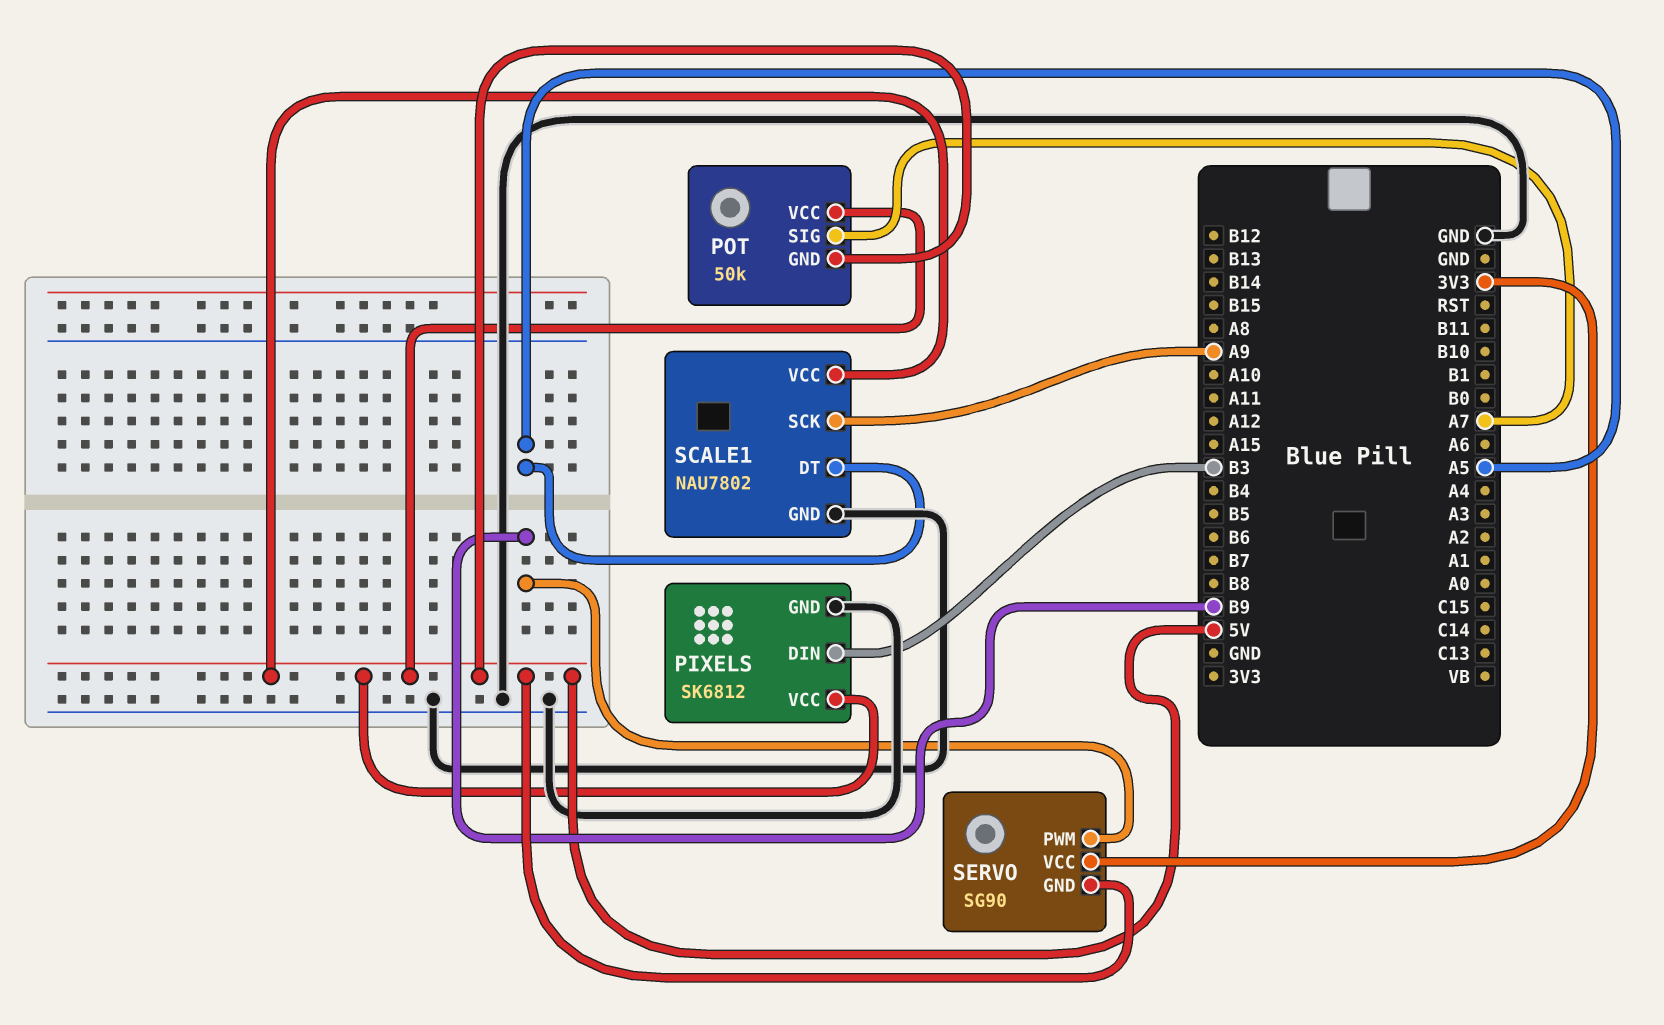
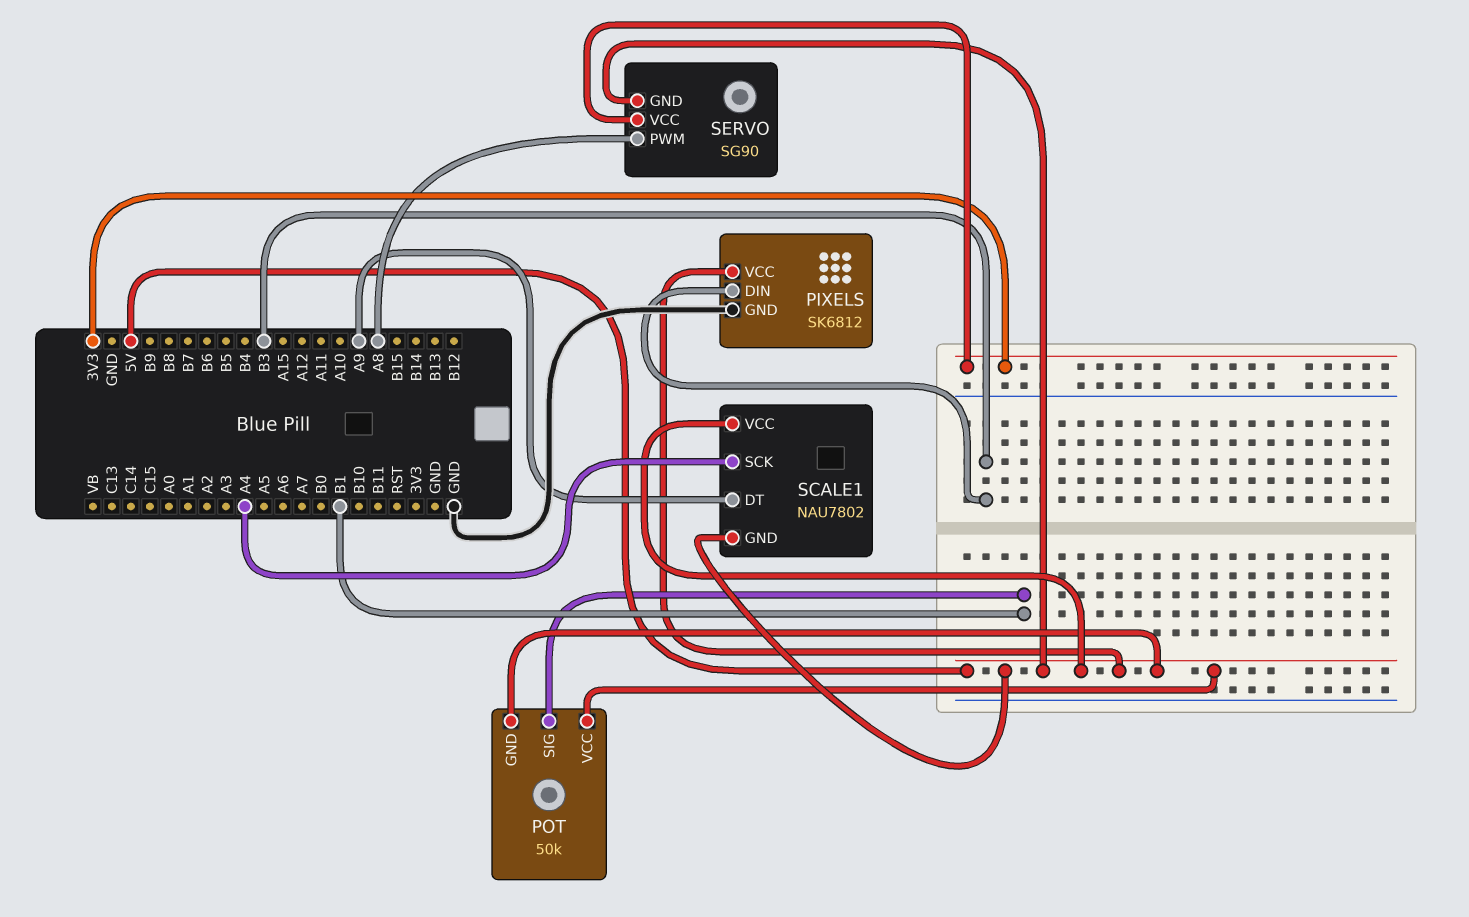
POT pin SIG: A7 -> B1
SCALE1 pin DT: A5 -> A9
SCALE1 pin GND: GND -> 5V
SCALE1 pin SCK: A9 -> A4
SERVO pin PWM: B9 -> A8

